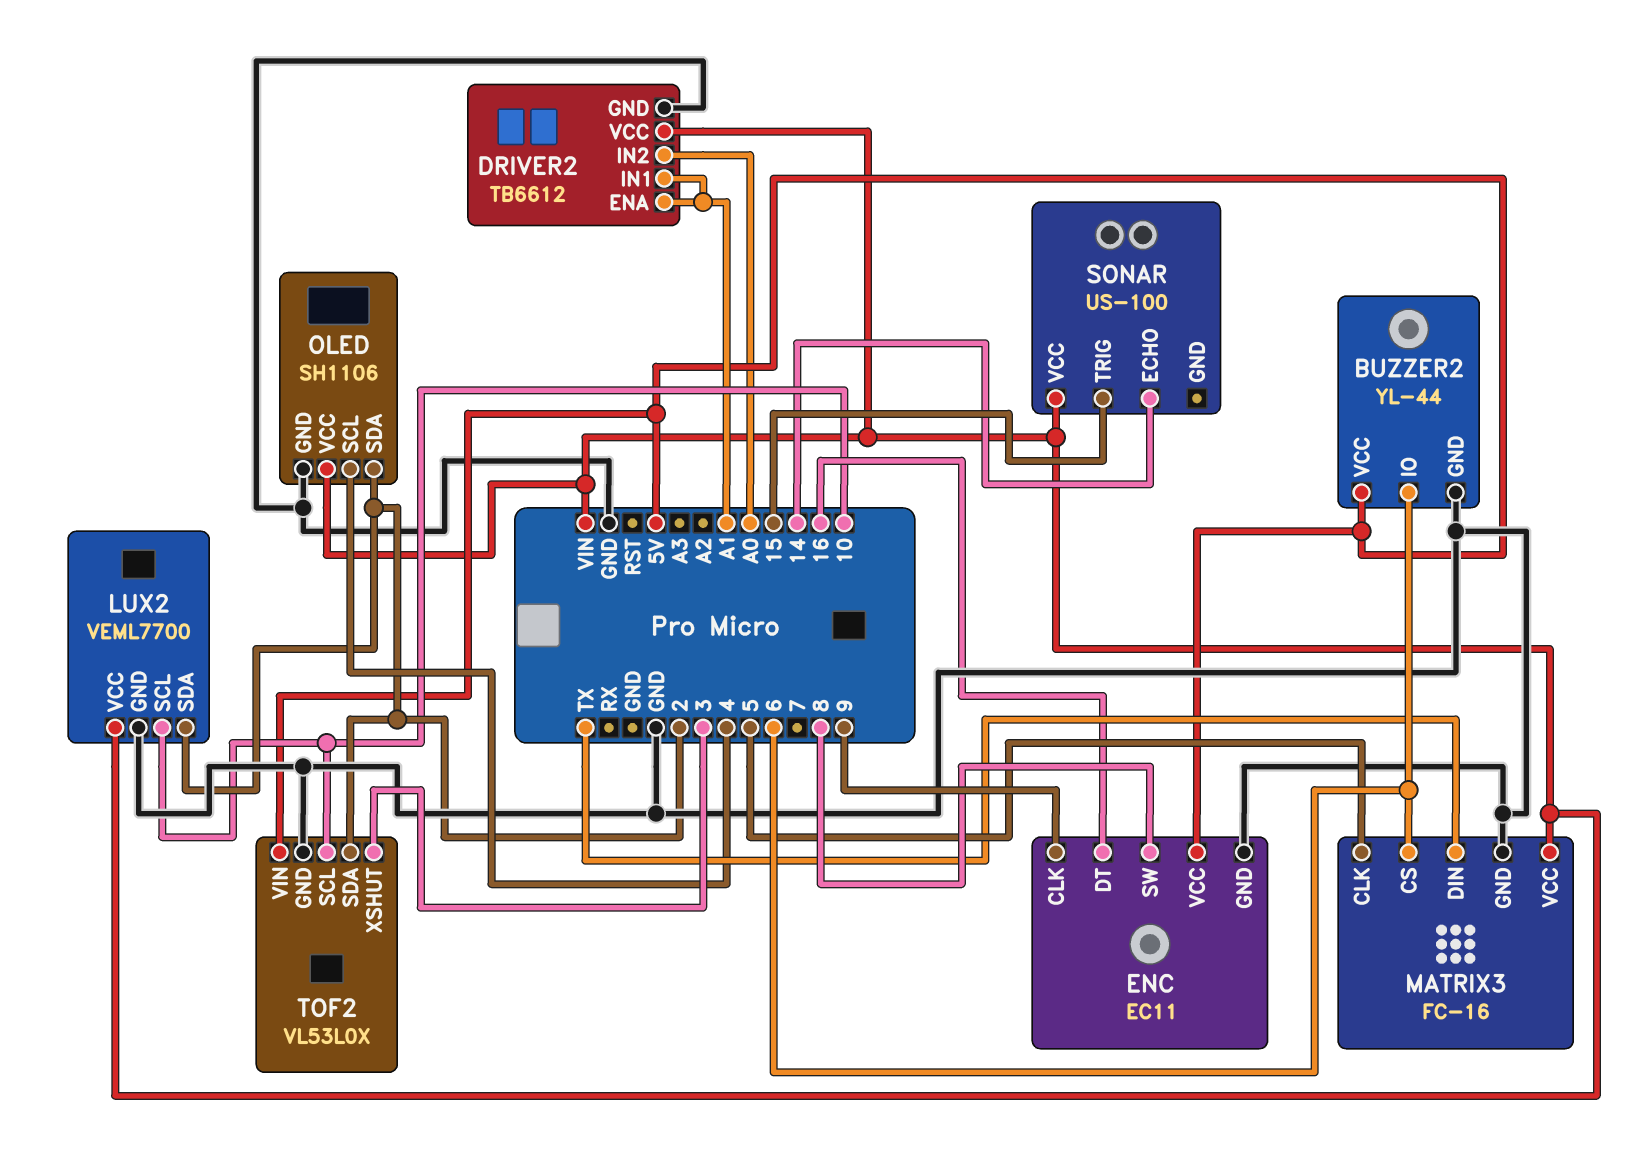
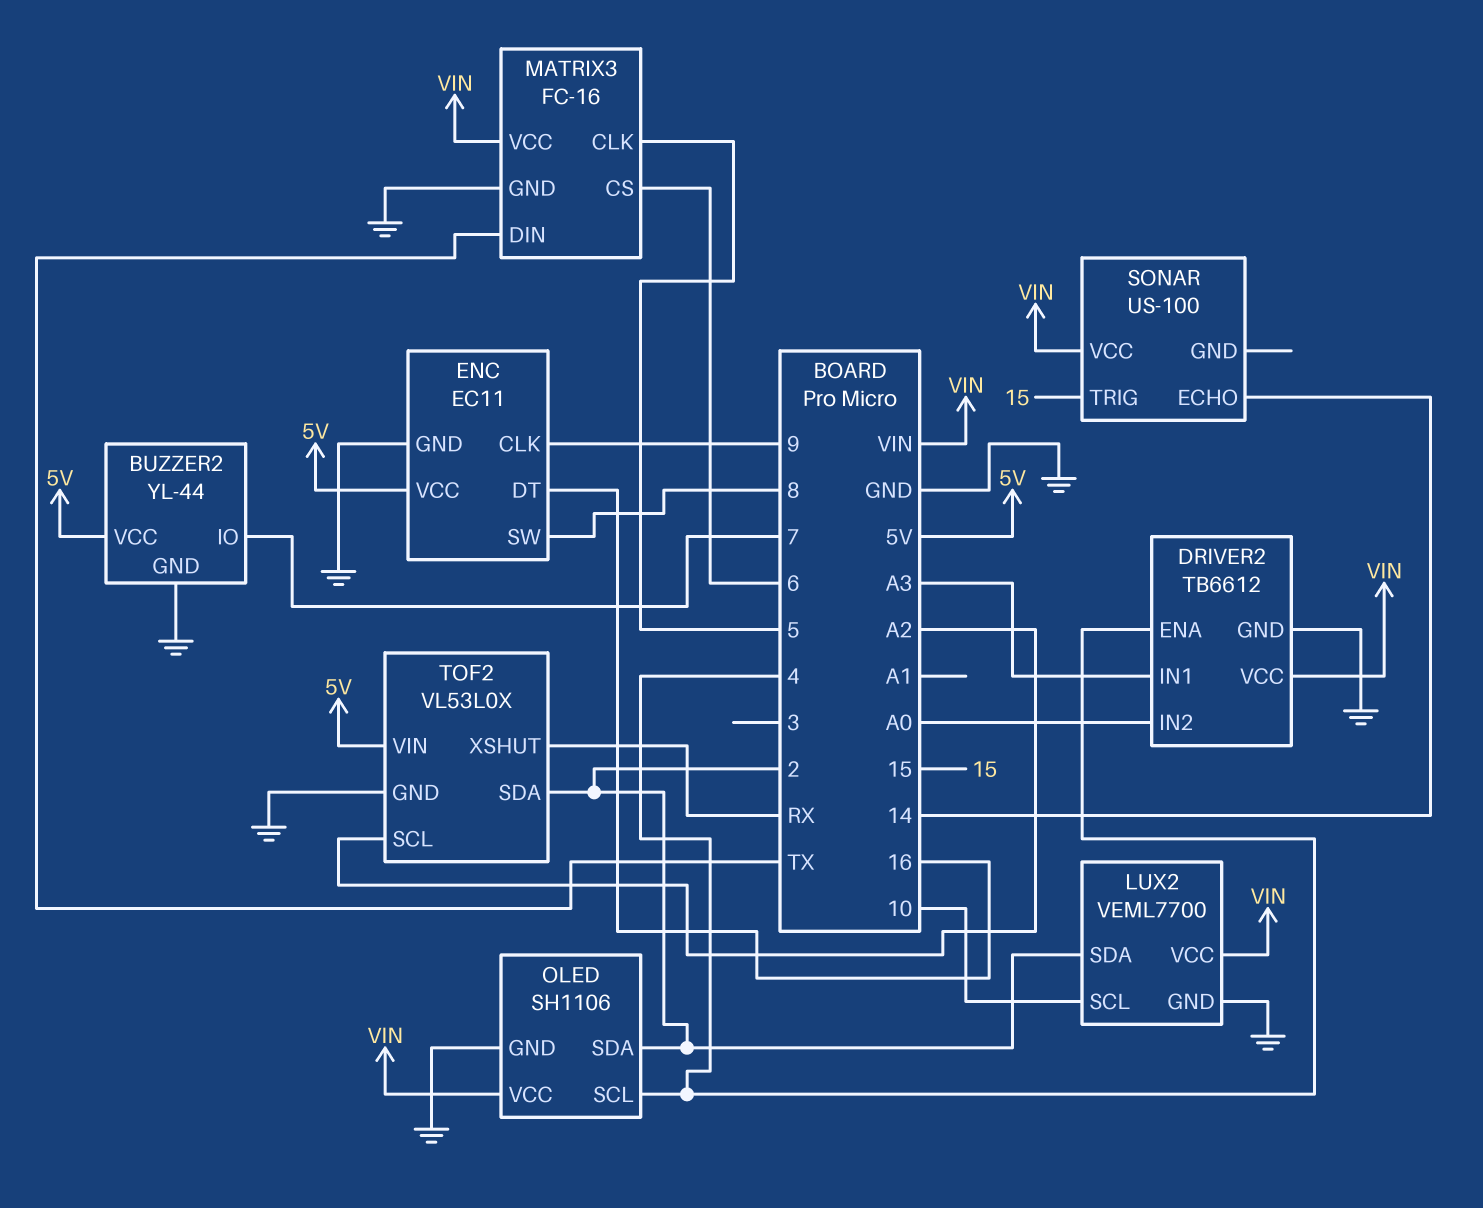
BUZZER2 pin IO: 6 -> 7
DRIVER2 pin ENA: A1 -> 4
DRIVER2 pin IN1: A1 -> A3
TOF2 pin SCL: 10 -> A2
TOF2 pin XSHUT: 3 -> RX

